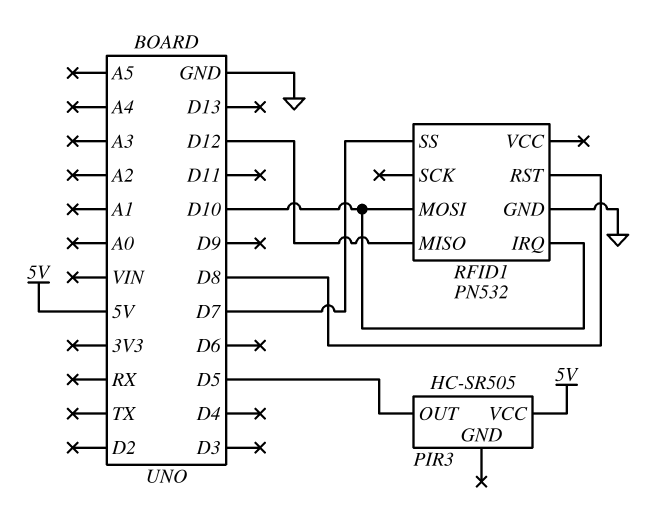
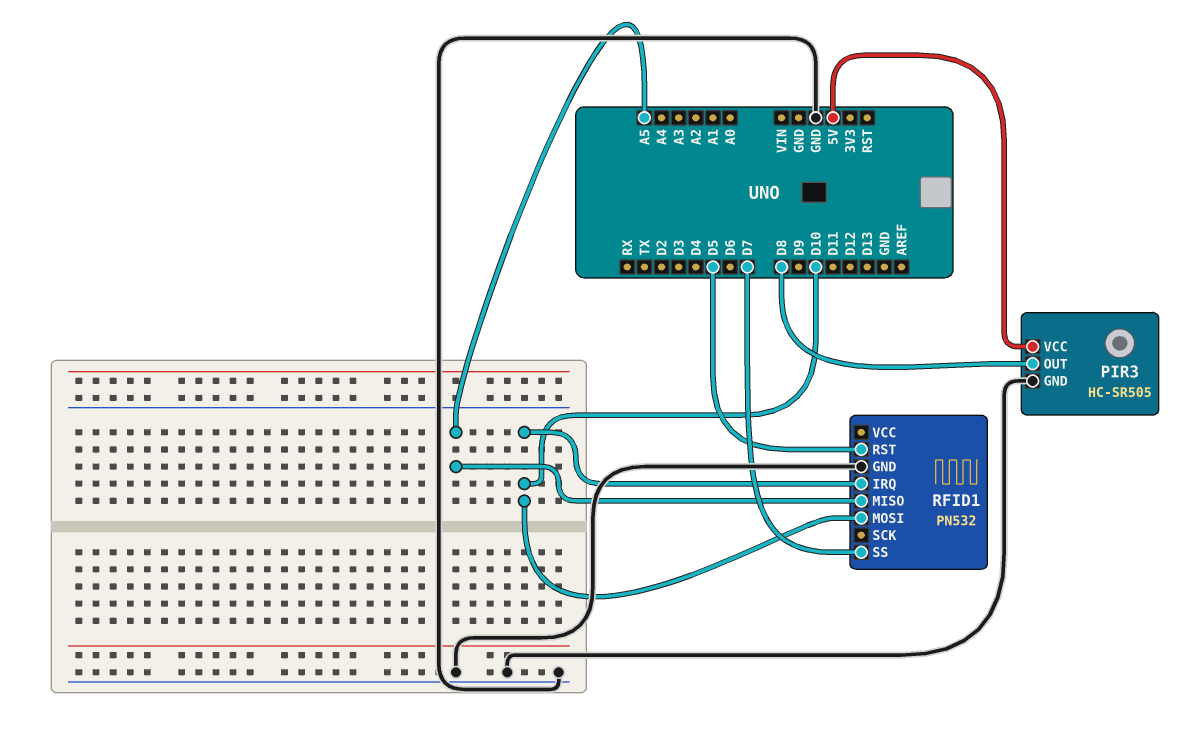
PIR3 pin GND: none -> GND
PIR3 pin OUT: D5 -> D8
RFID1 pin MISO: D12 -> A5
RFID1 pin RST: D8 -> D5

